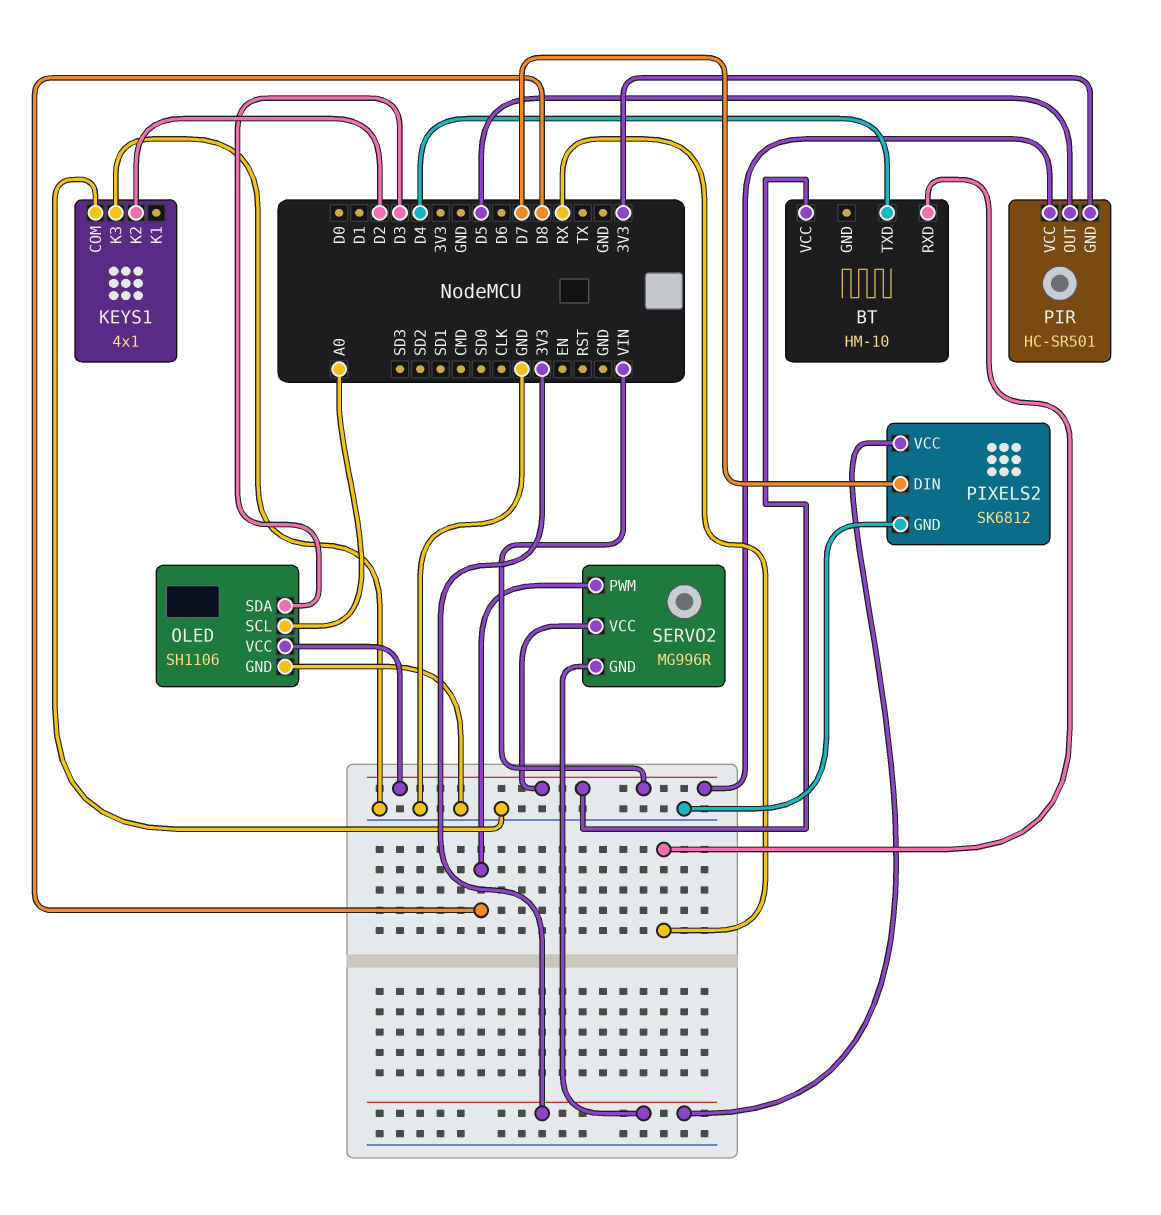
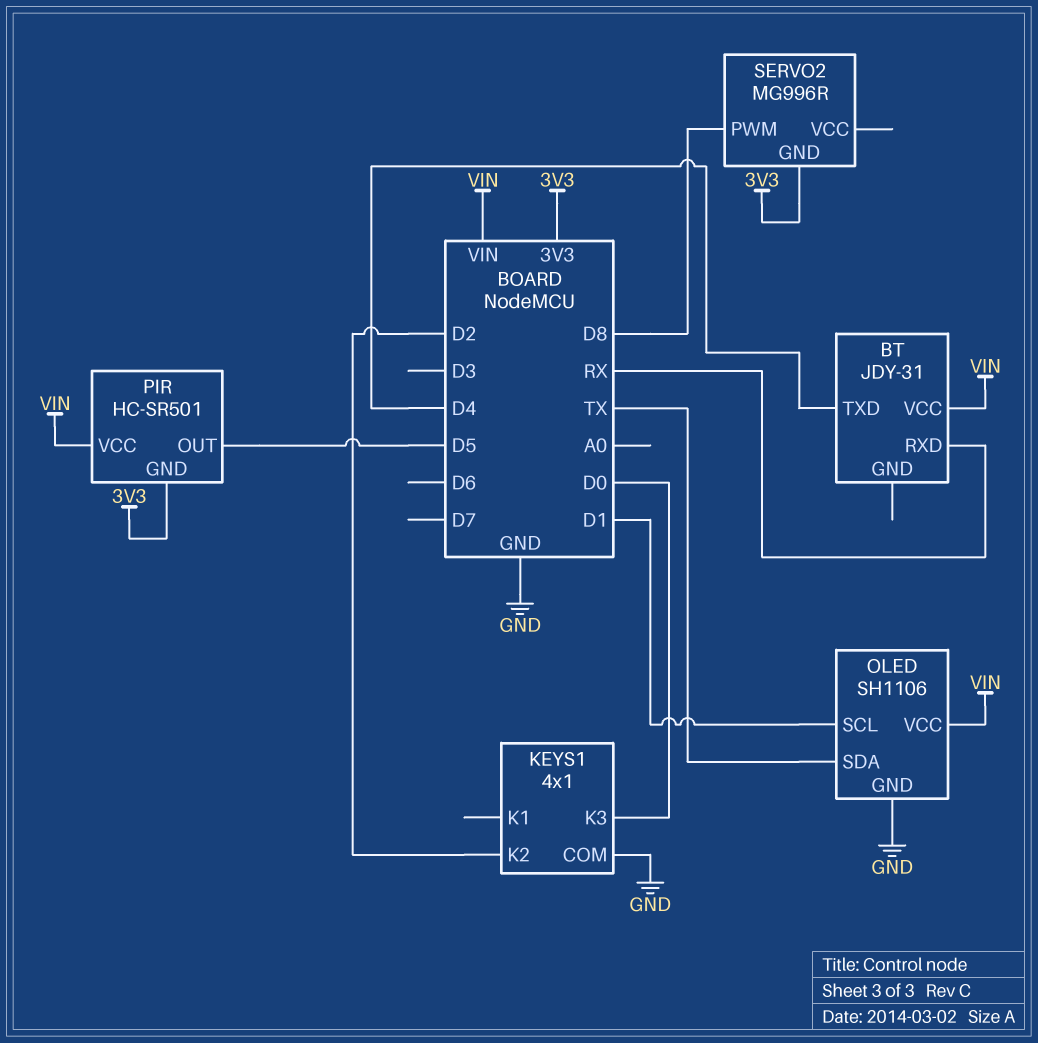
BT: HM-10 -> JDY-31
KEYS1 pin K3: GND -> D0
OLED pin SCL: A0 -> D1
OLED pin SDA: D3 -> TX
PIXELS2: SK6812 -> none
PIXELS2 pin DIN: D7 -> none
PIXELS2 pin GND: GND -> none
PIXELS2 pin VCC: 3V3 -> none
SERVO2 pin VCC: VIN -> none

